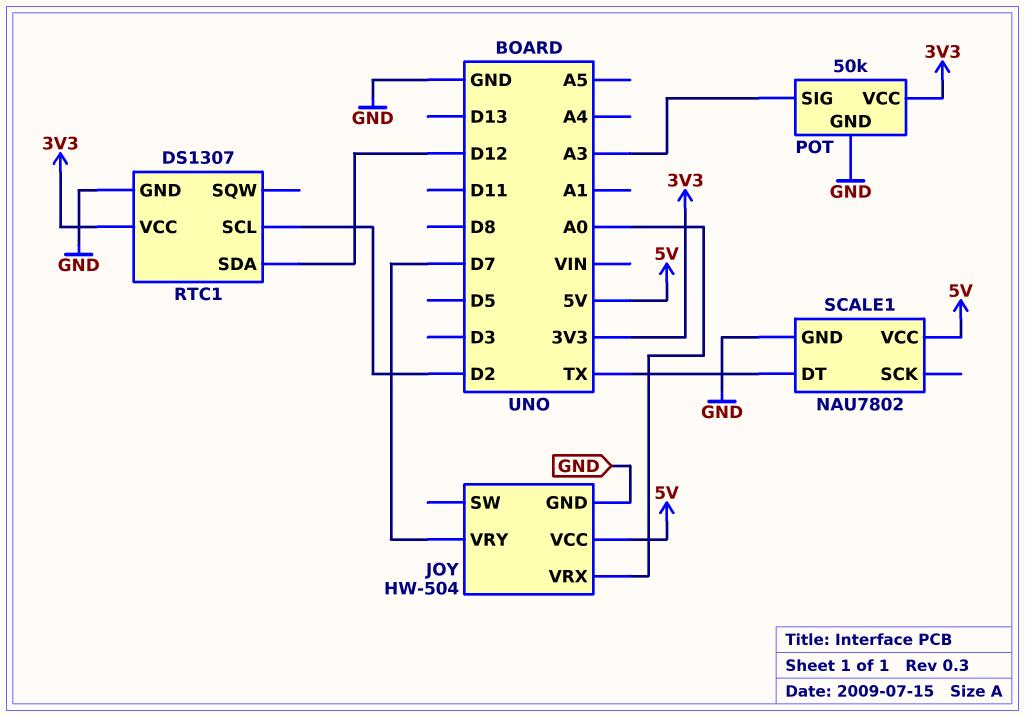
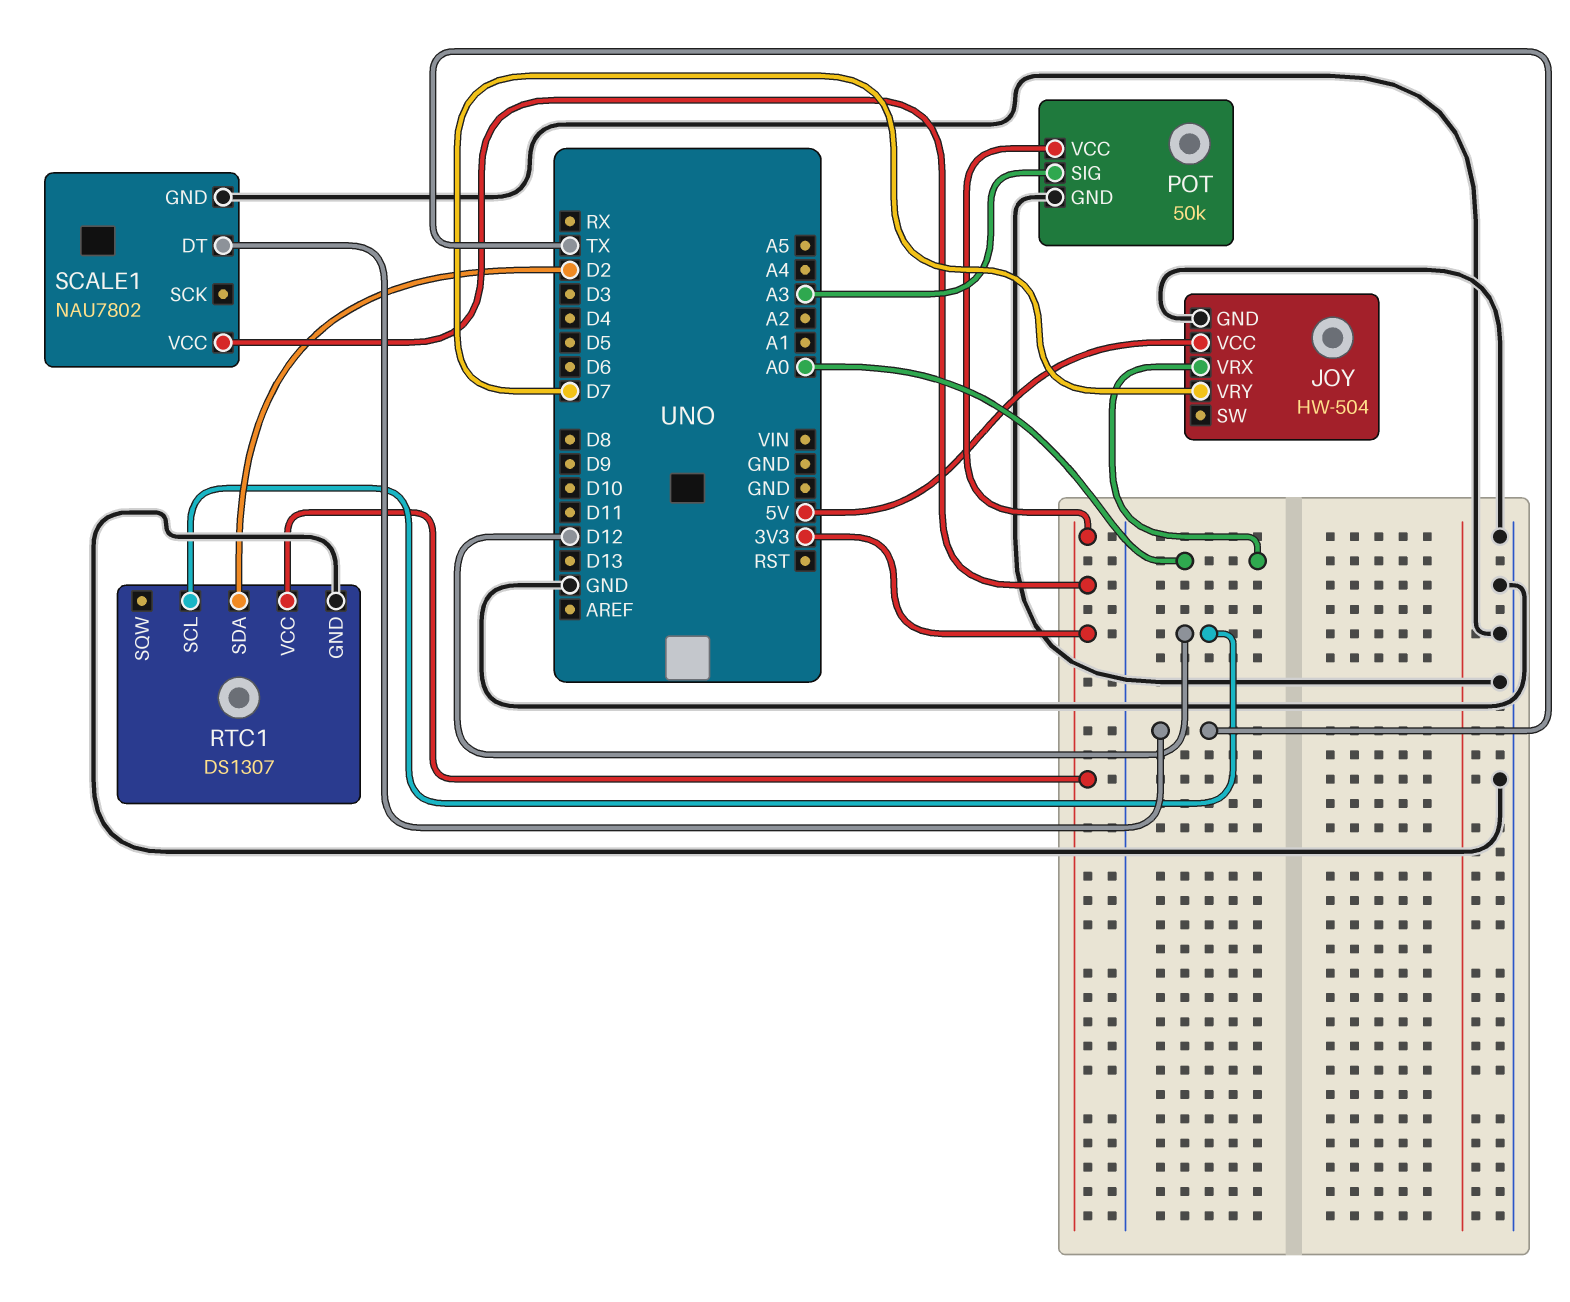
RTC1 pin SCL: D2 -> D12
RTC1 pin SDA: D12 -> D2
SCALE1 pin VCC: 5V -> 3V3

